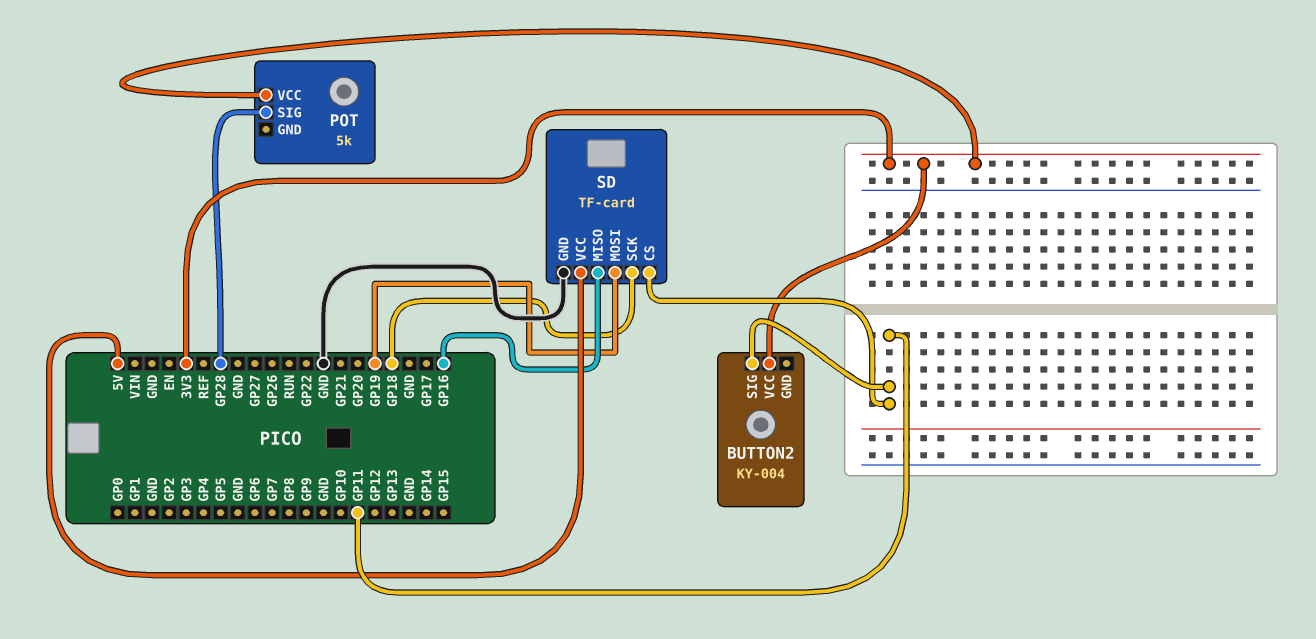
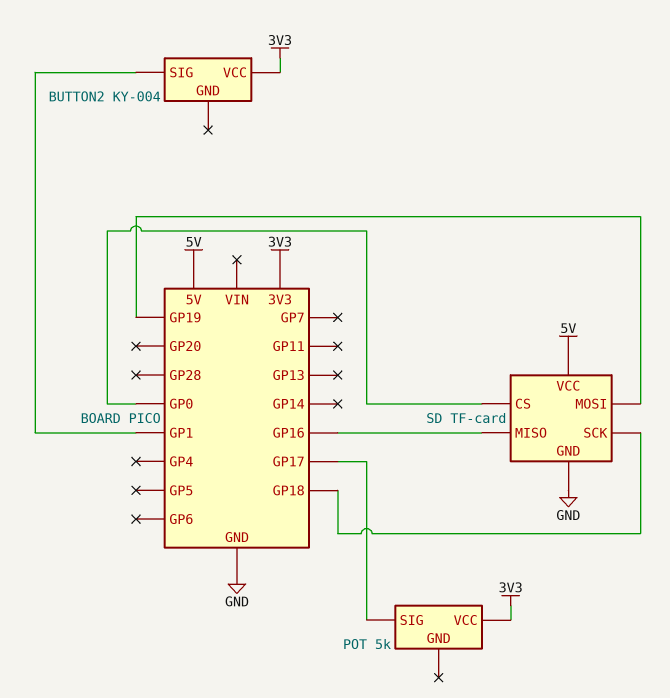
BUTTON2 pin SIG: GP11 -> GP1
POT pin SIG: GP28 -> GP17
SD pin CS: GP11 -> GP0

